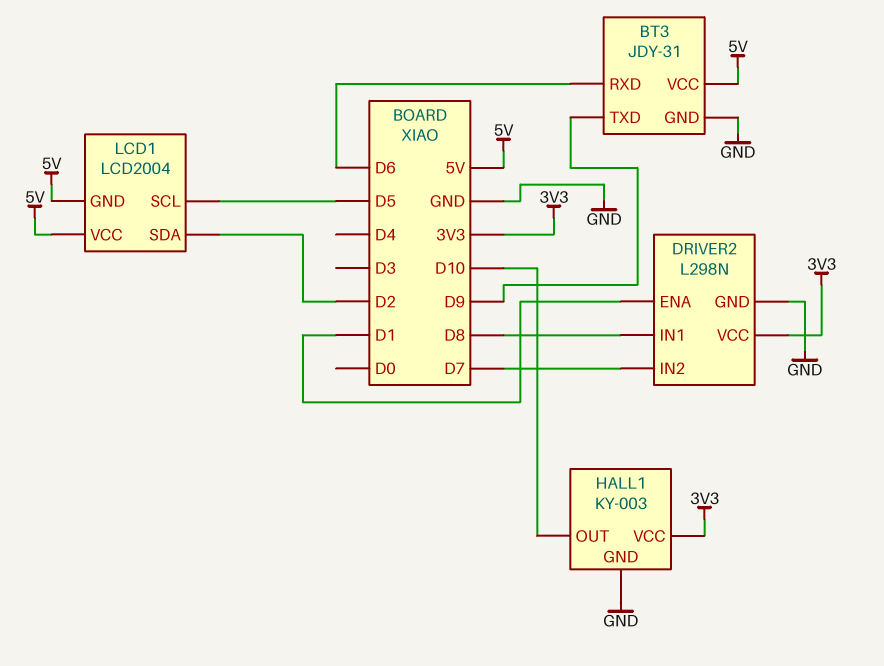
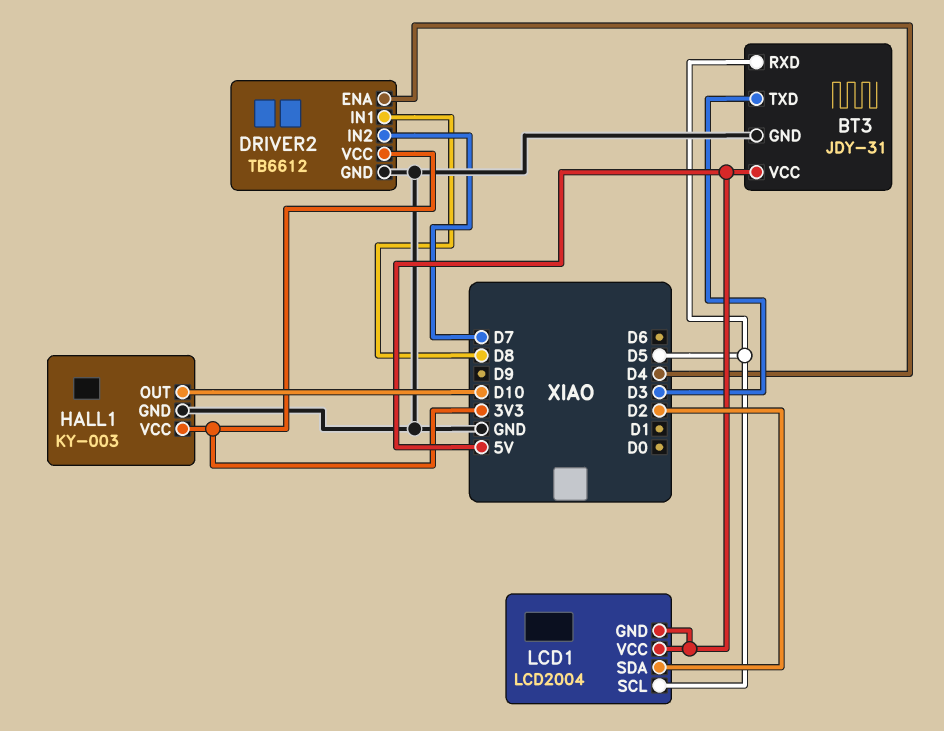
BT3 pin RXD: D6 -> D5
BT3 pin TXD: D9 -> D3
DRIVER2: L298N -> TB6612
DRIVER2 pin ENA: D1 -> D4

